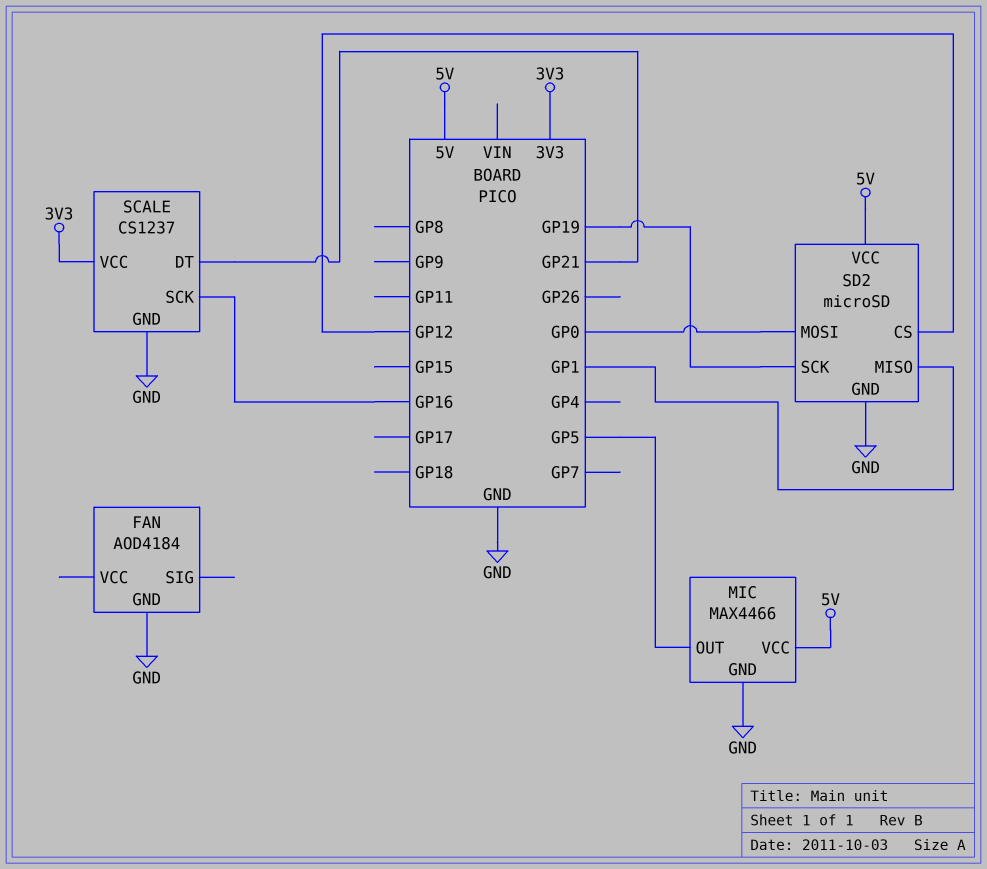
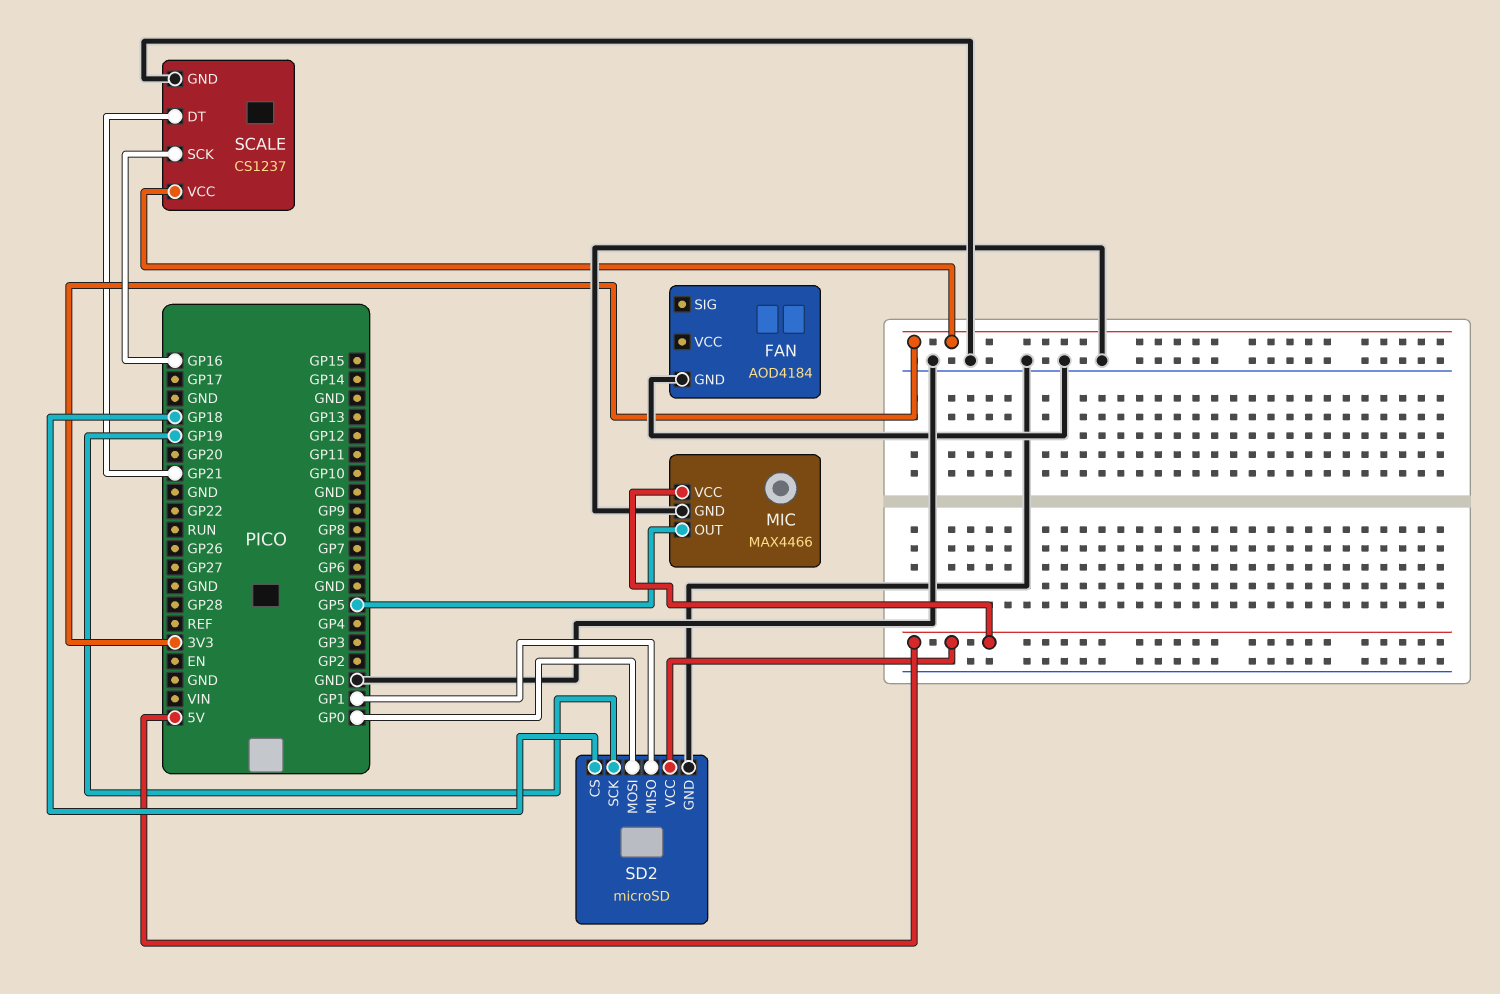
SD2 pin CS: GP12 -> GP18

